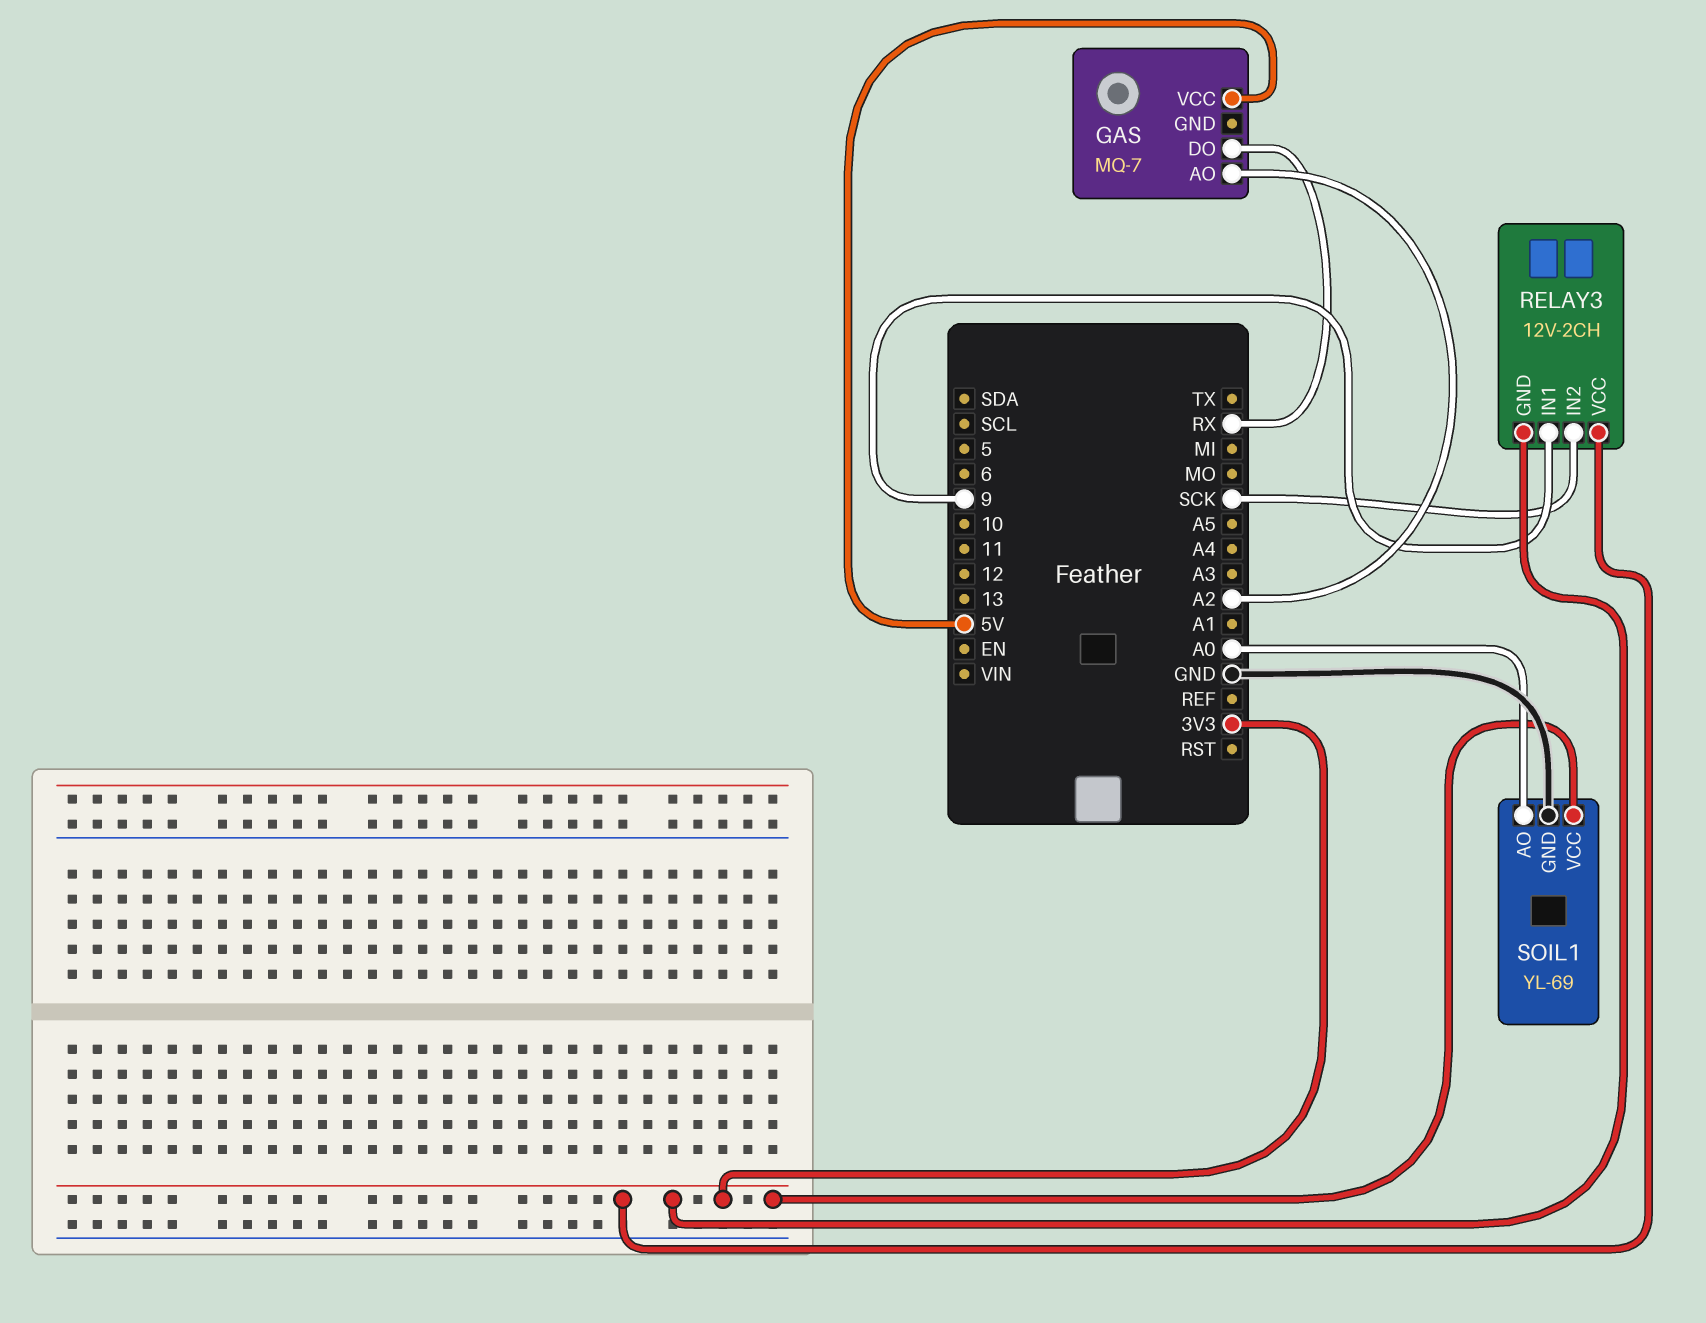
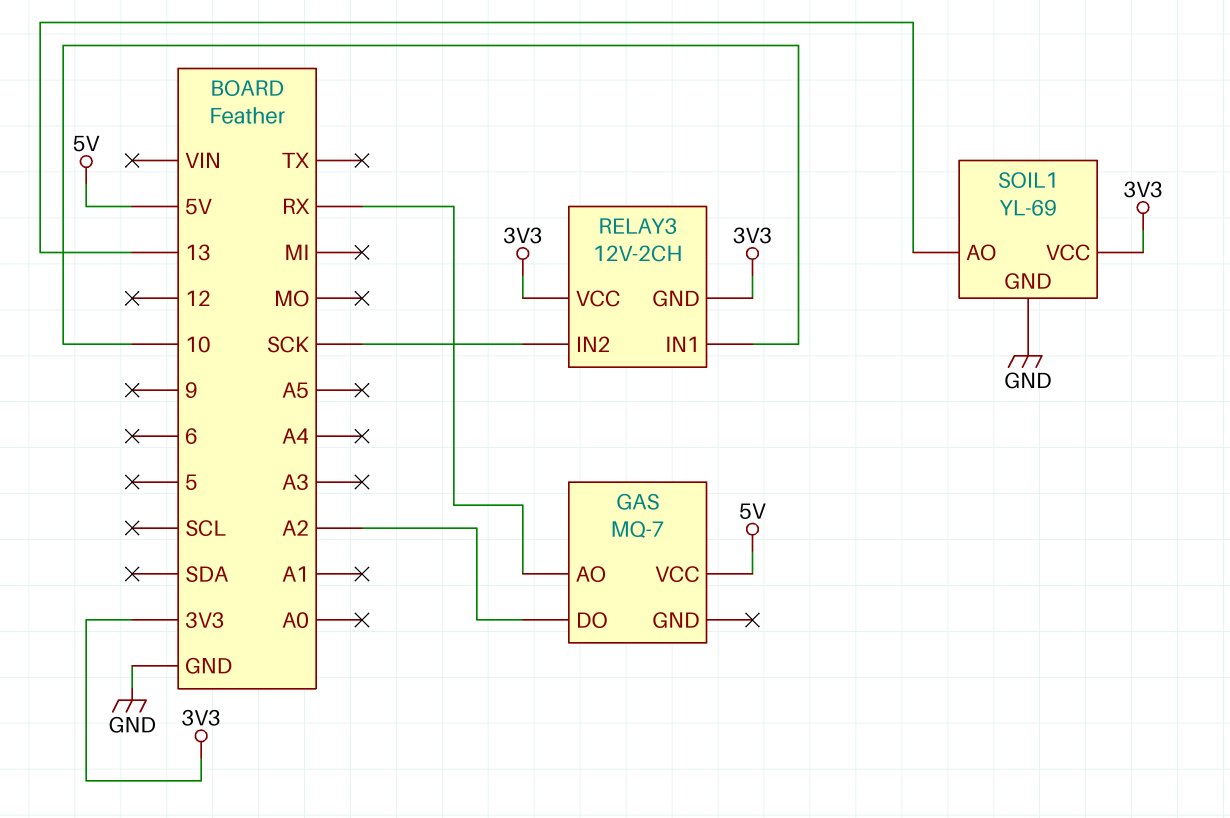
GAS pin AO: A2 -> RX
GAS pin DO: RX -> A2
RELAY3 pin IN1: 9 -> 10
SOIL1 pin AO: A0 -> 13

